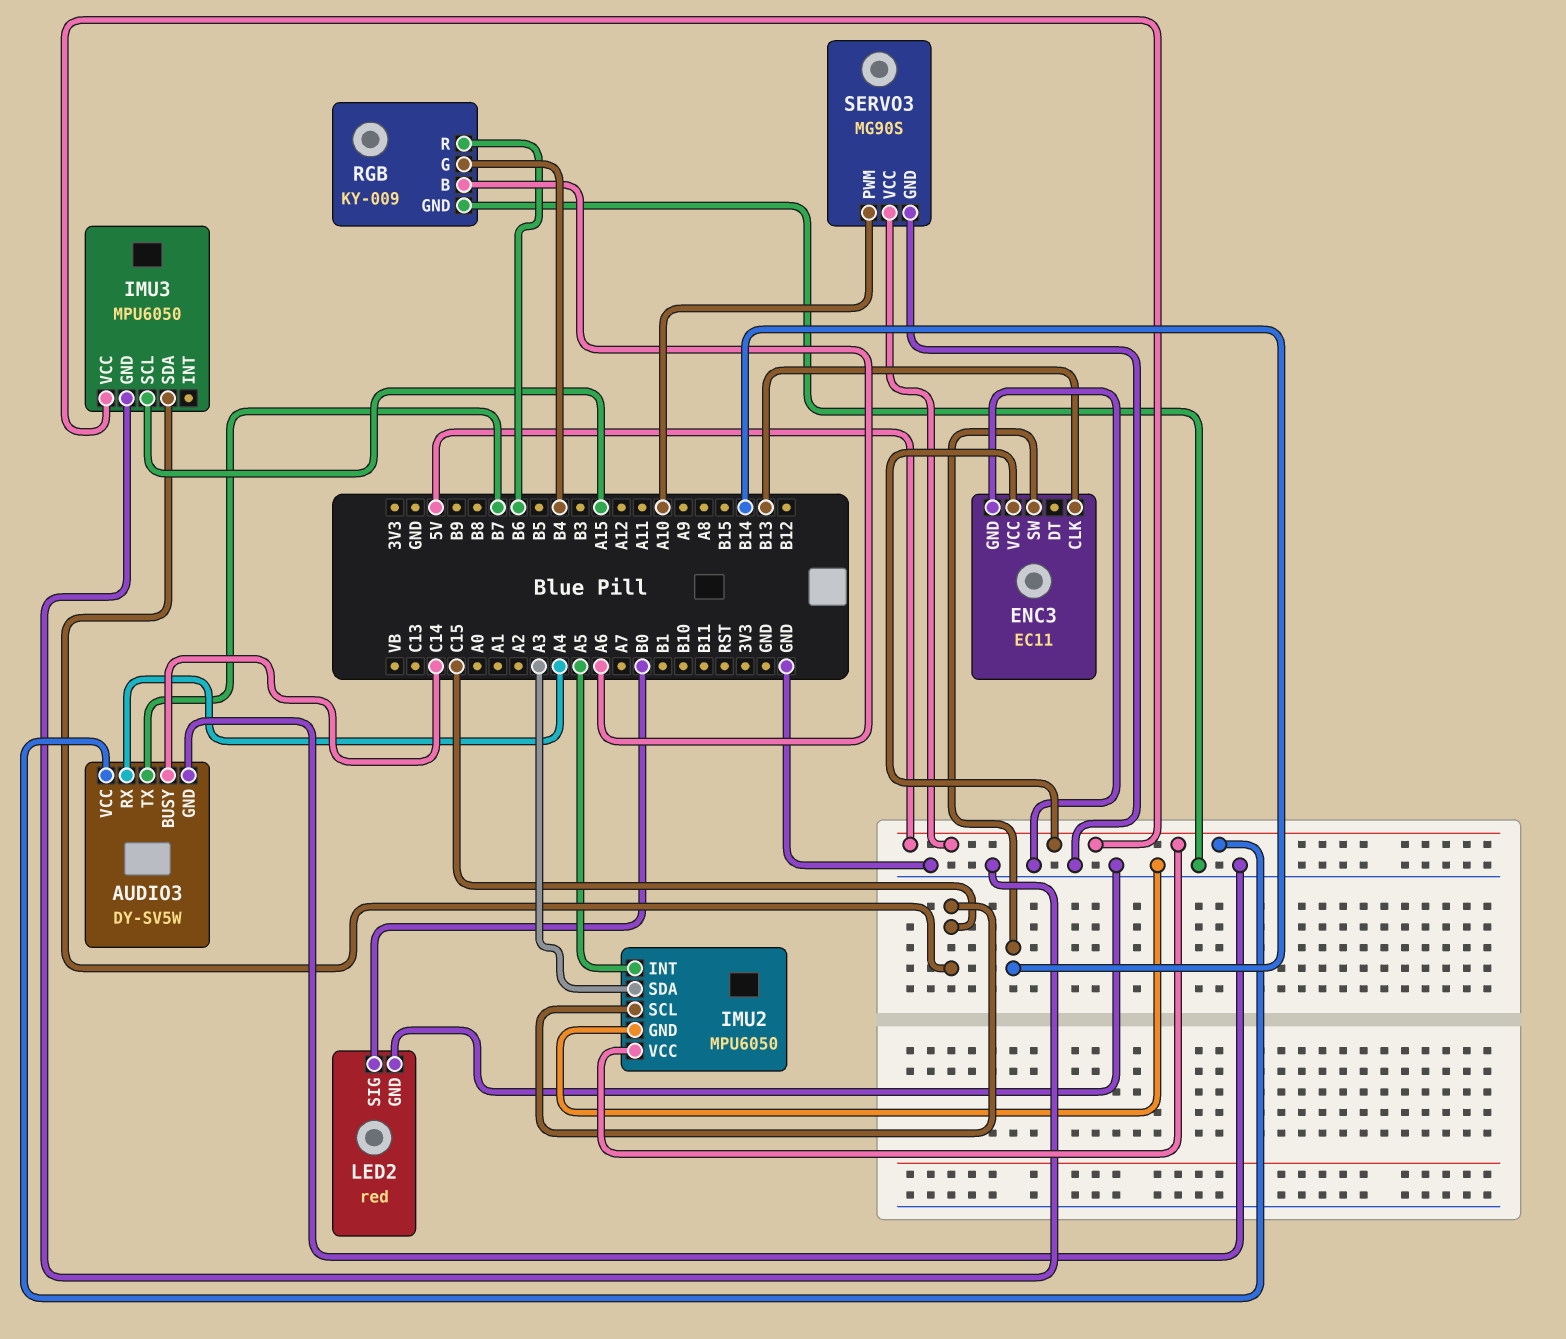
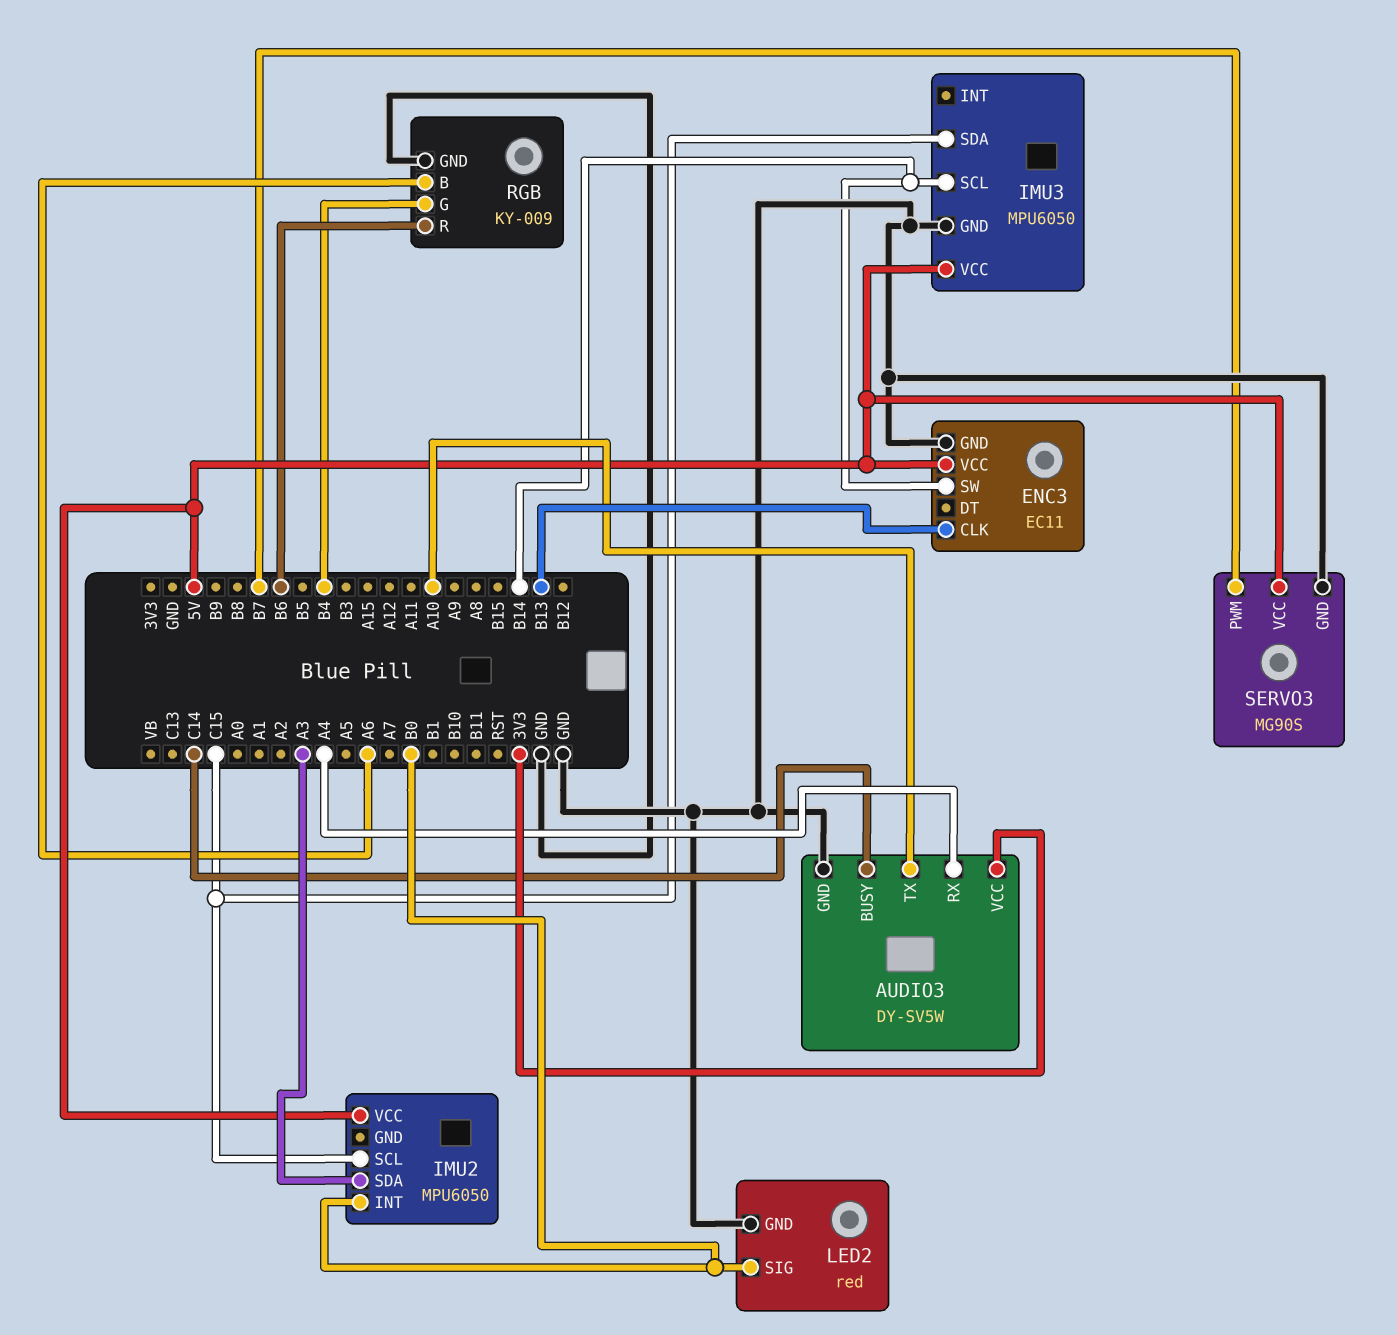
AUDIO3 pin TX: B7 -> A10
AUDIO3 pin VCC: 5V -> 3V3
IMU2 pin GND: GND -> none
IMU2 pin INT: A5 -> B0
IMU3 pin SCL: A15 -> B14
SERVO3 pin PWM: A10 -> B7

